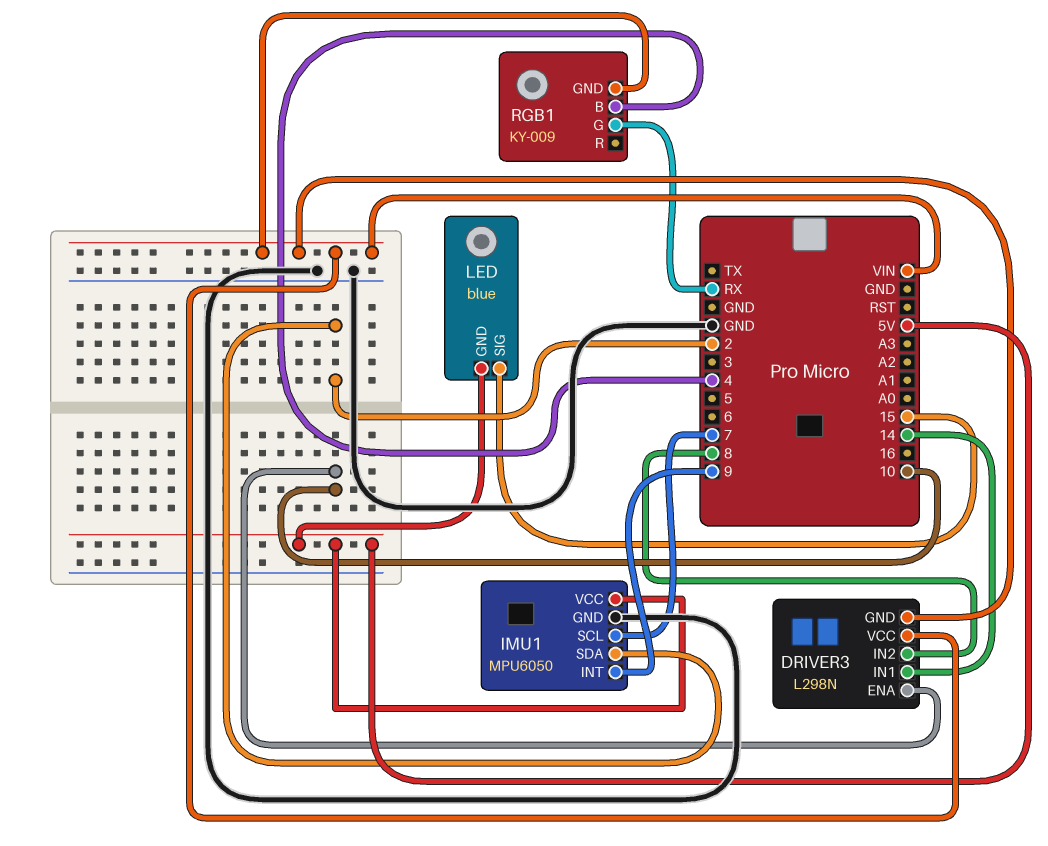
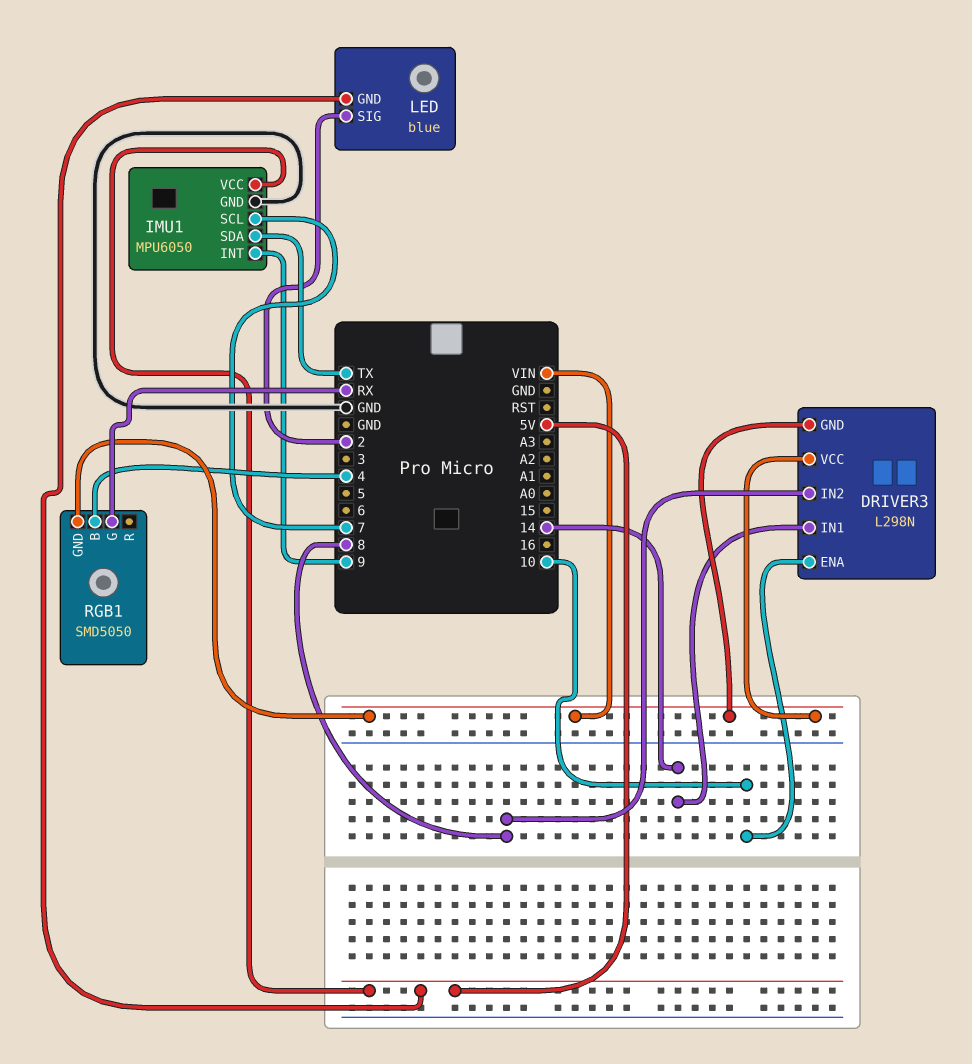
IMU1 pin SDA: 2 -> TX
LED pin SIG: 15 -> 2
RGB1: KY-009 -> SMD5050

